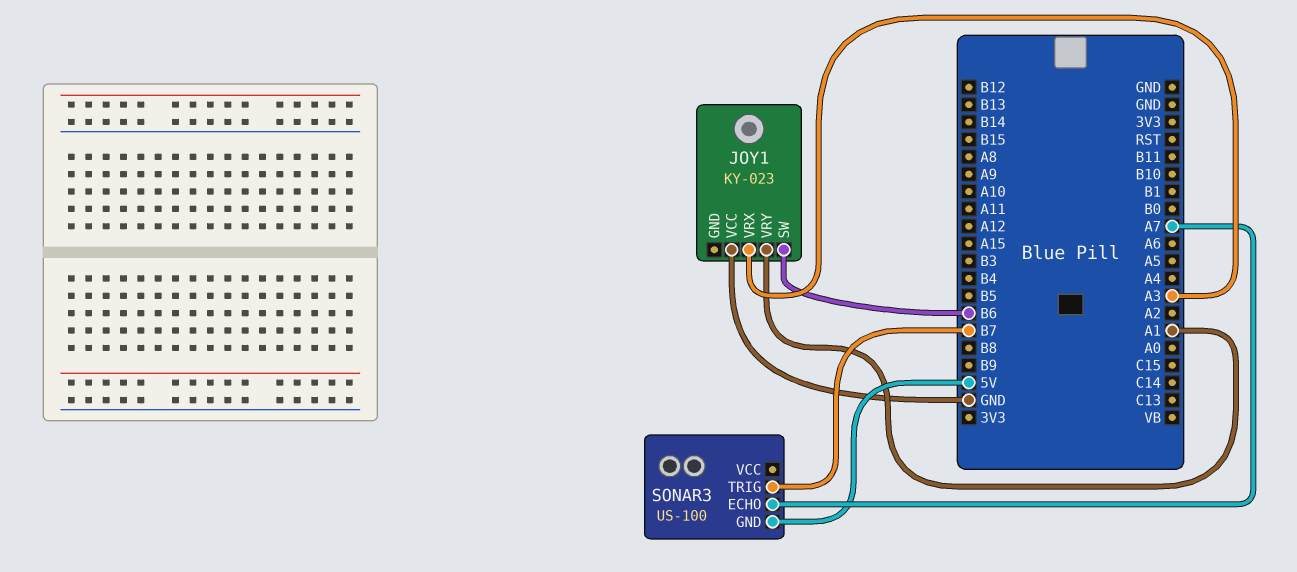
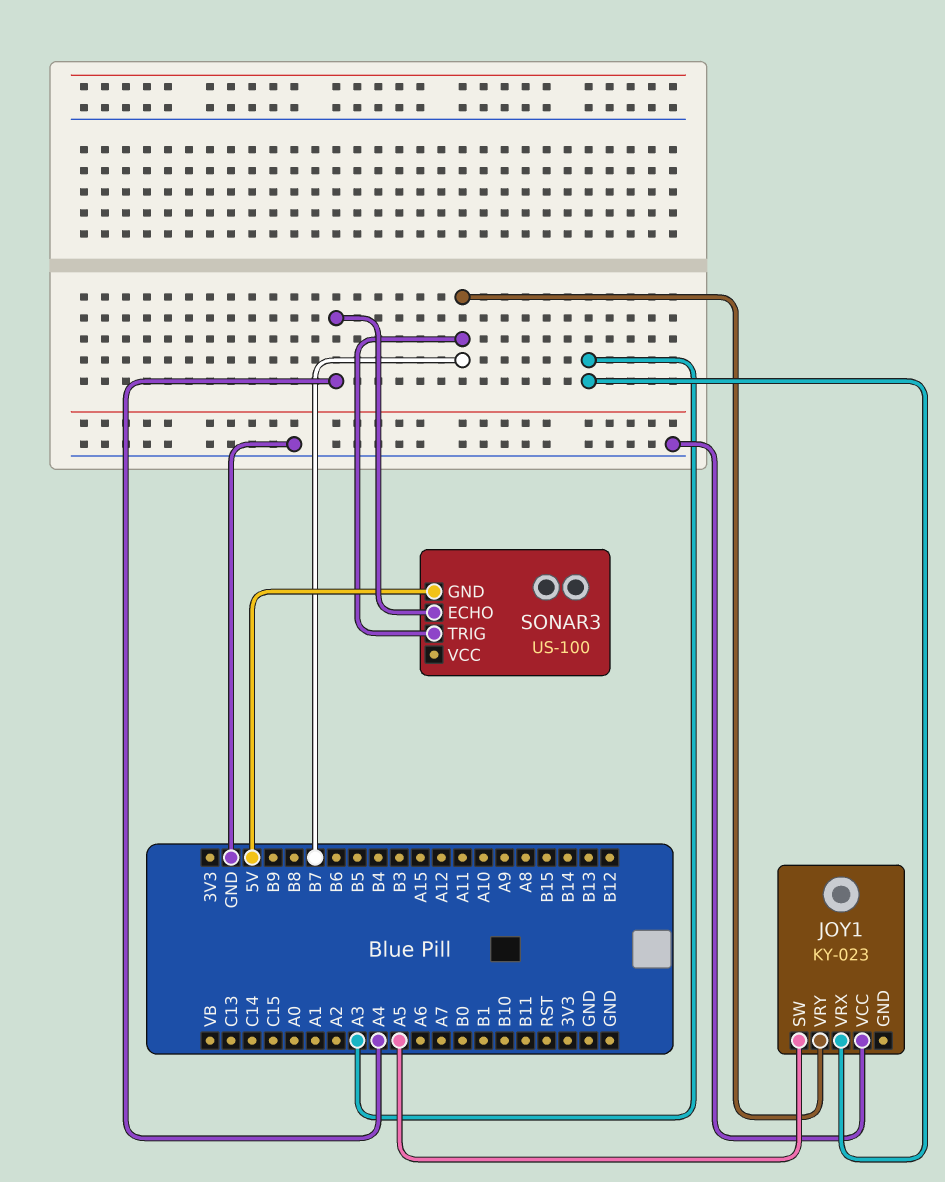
JOY1 pin SW: B6 -> A5
JOY1 pin VRY: A1 -> B7
SONAR3 pin ECHO: A7 -> A4

